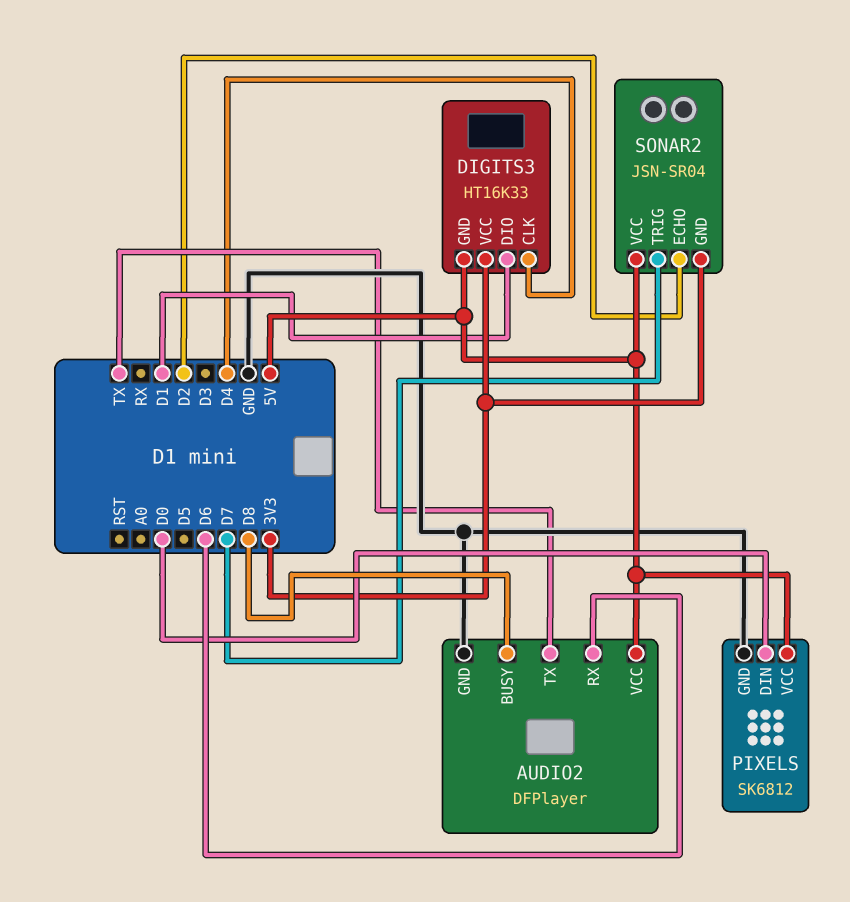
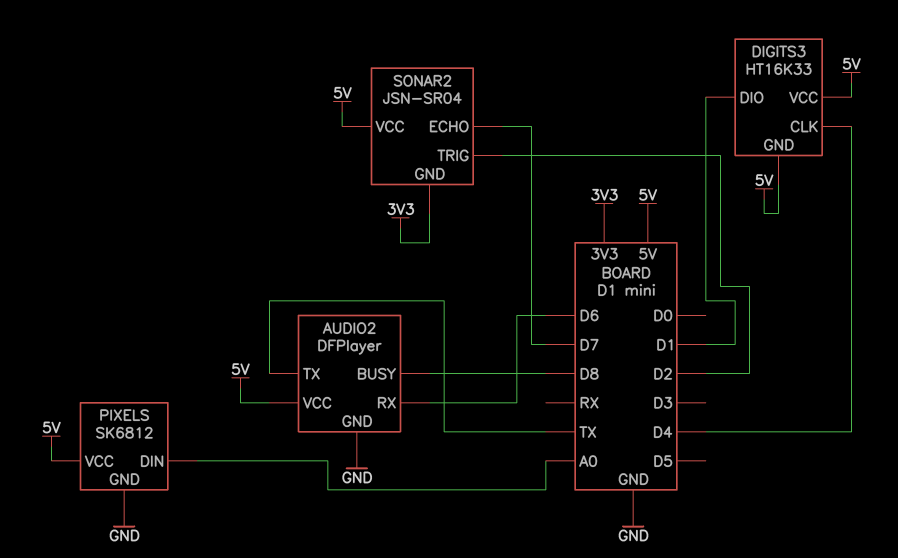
DIGITS3 pin VCC: 3V3 -> 5V
PIXELS pin DIN: D0 -> A0
SONAR2 pin ECHO: D2 -> D7
SONAR2 pin TRIG: D7 -> D2

